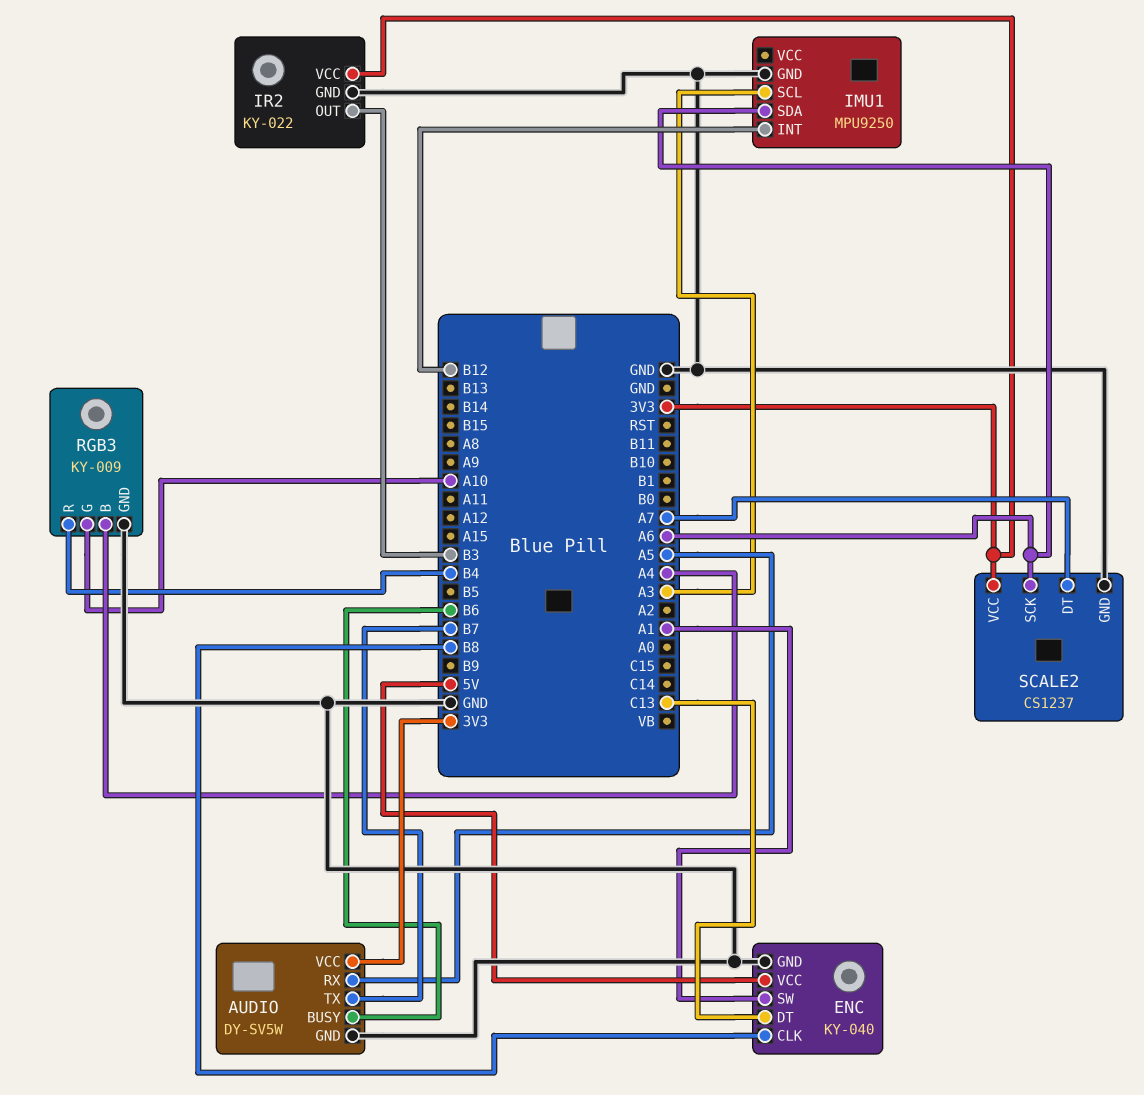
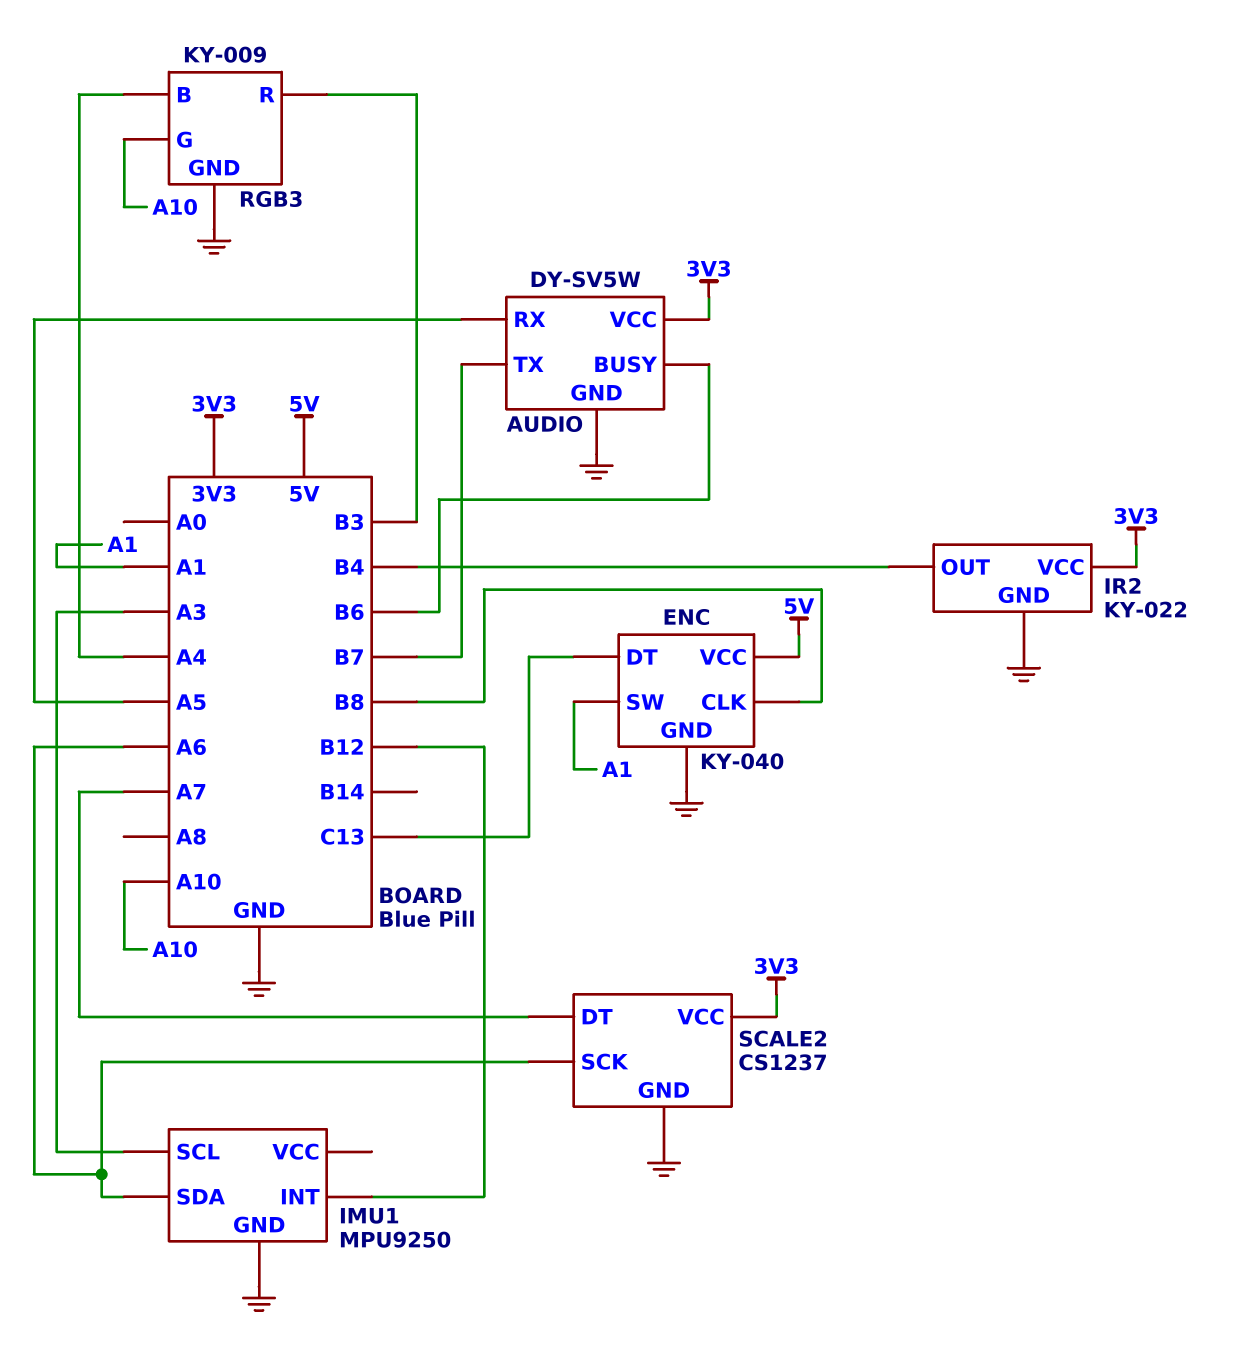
IR2 pin OUT: B3 -> B4
RGB3 pin R: B4 -> B3

